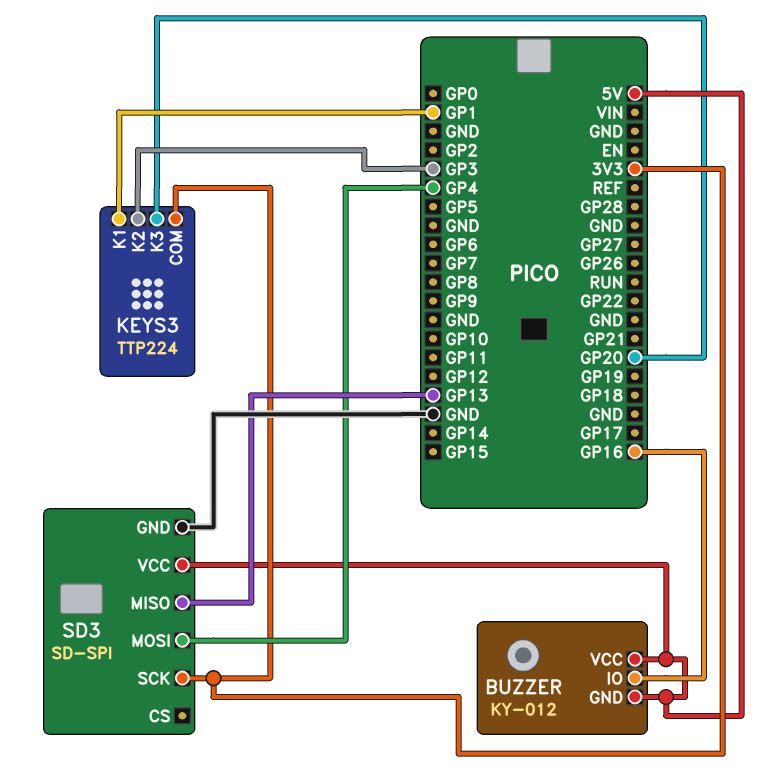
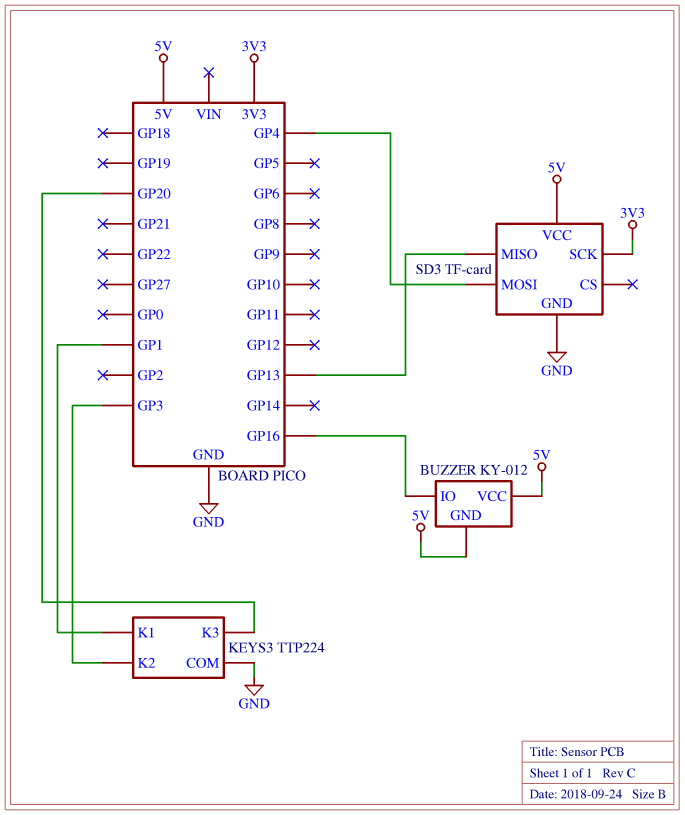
KEYS3 pin COM: 3V3 -> GND
SD3: SD-SPI -> TF-card

